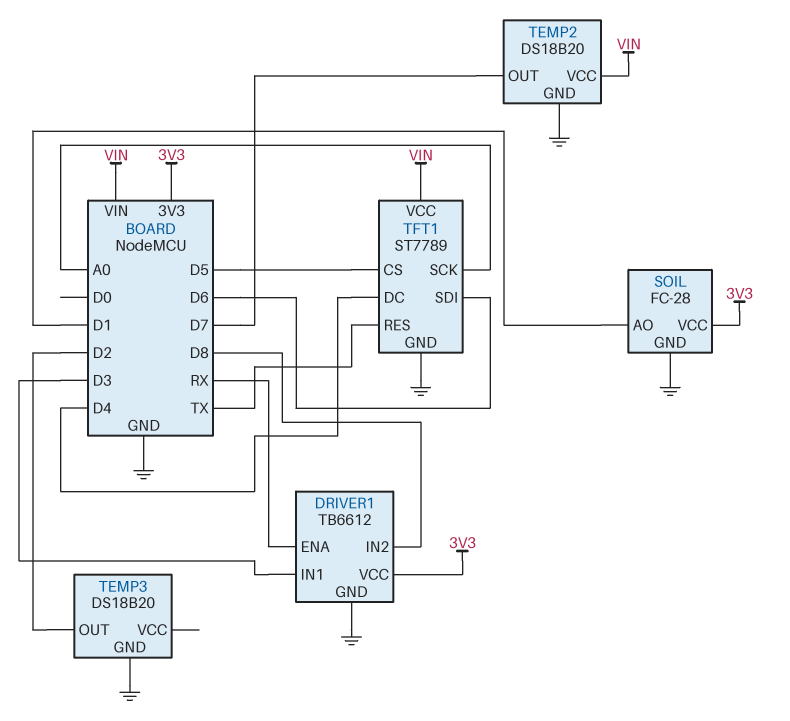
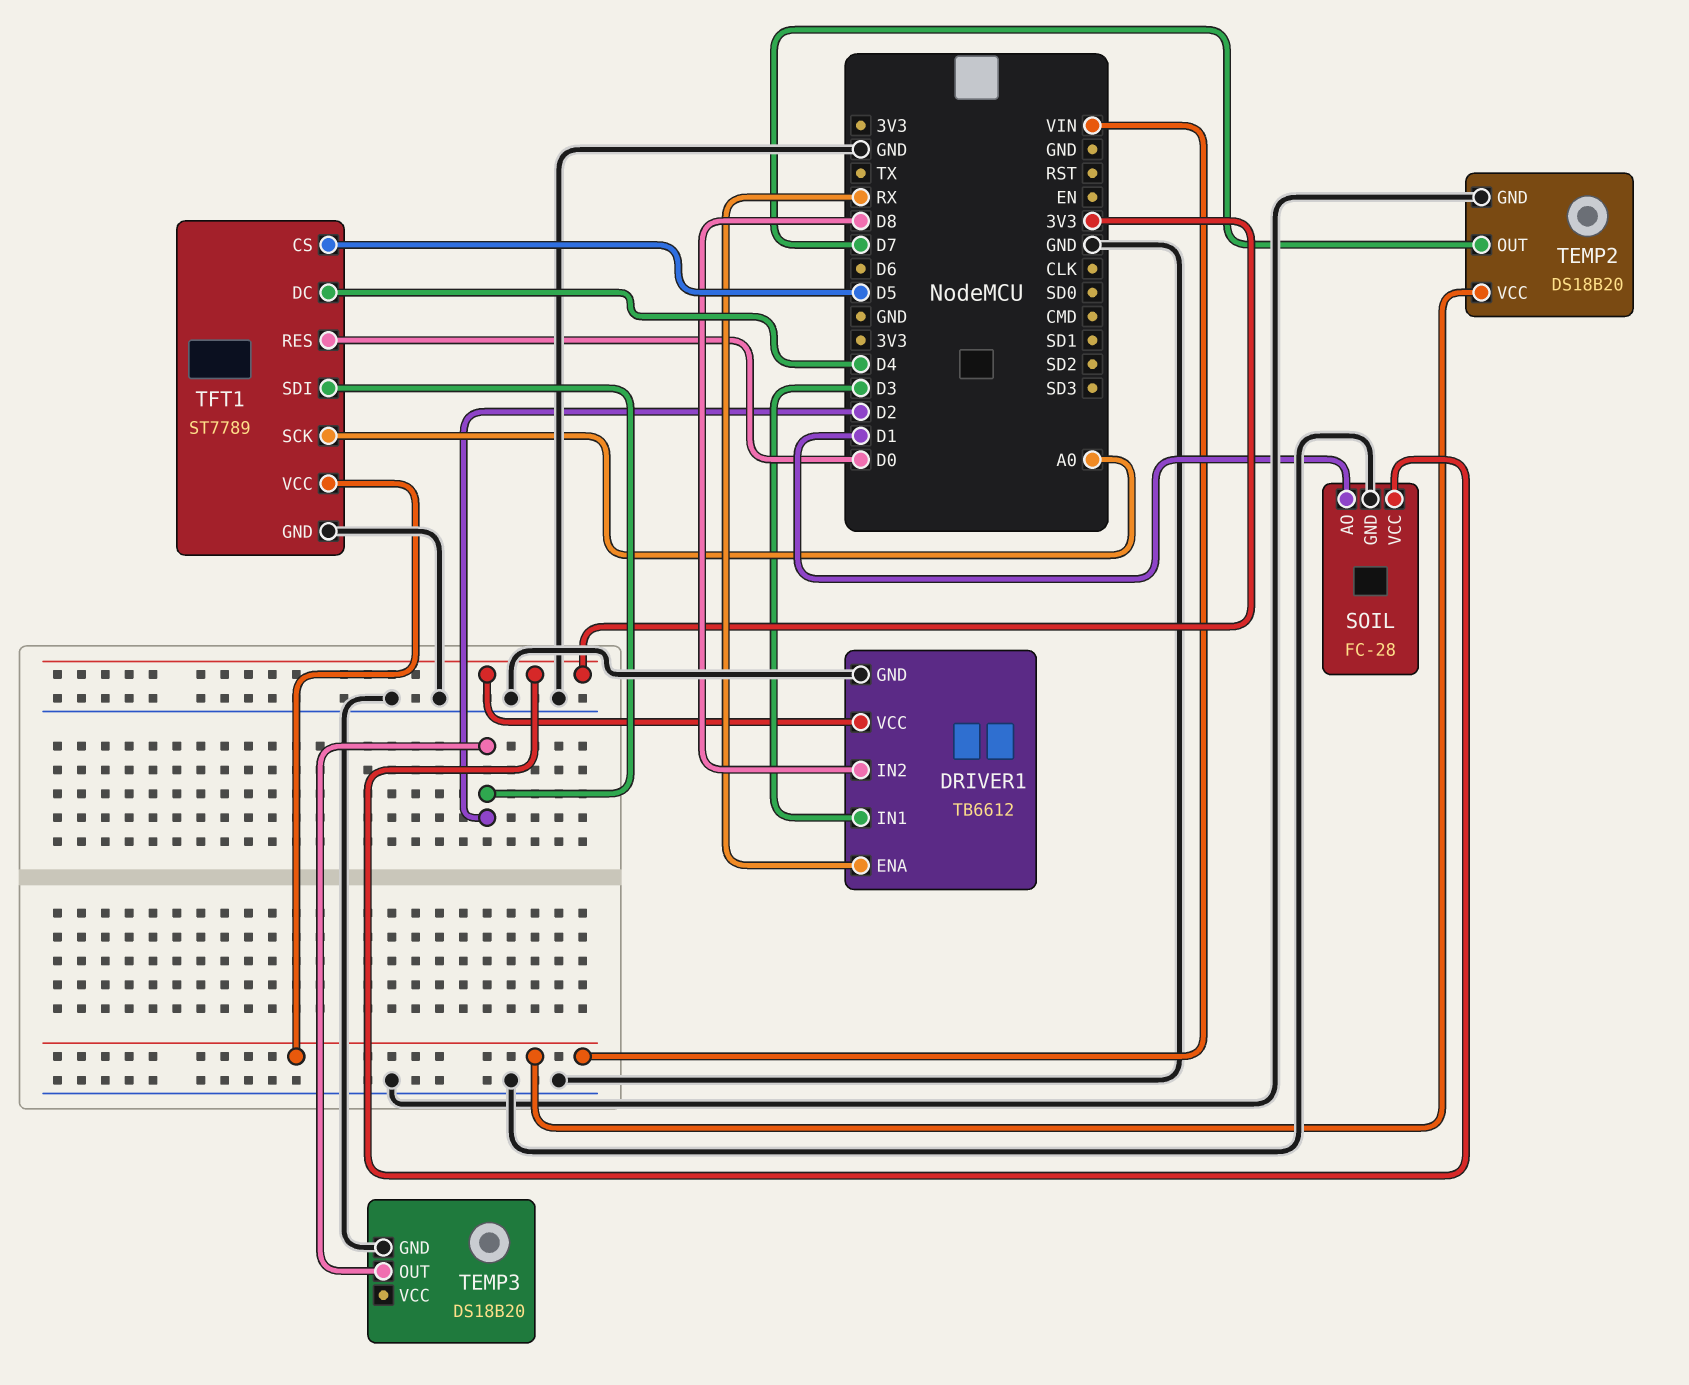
TFT1 pin RES: TX -> D0
TFT1 pin SDI: D6 -> D2

